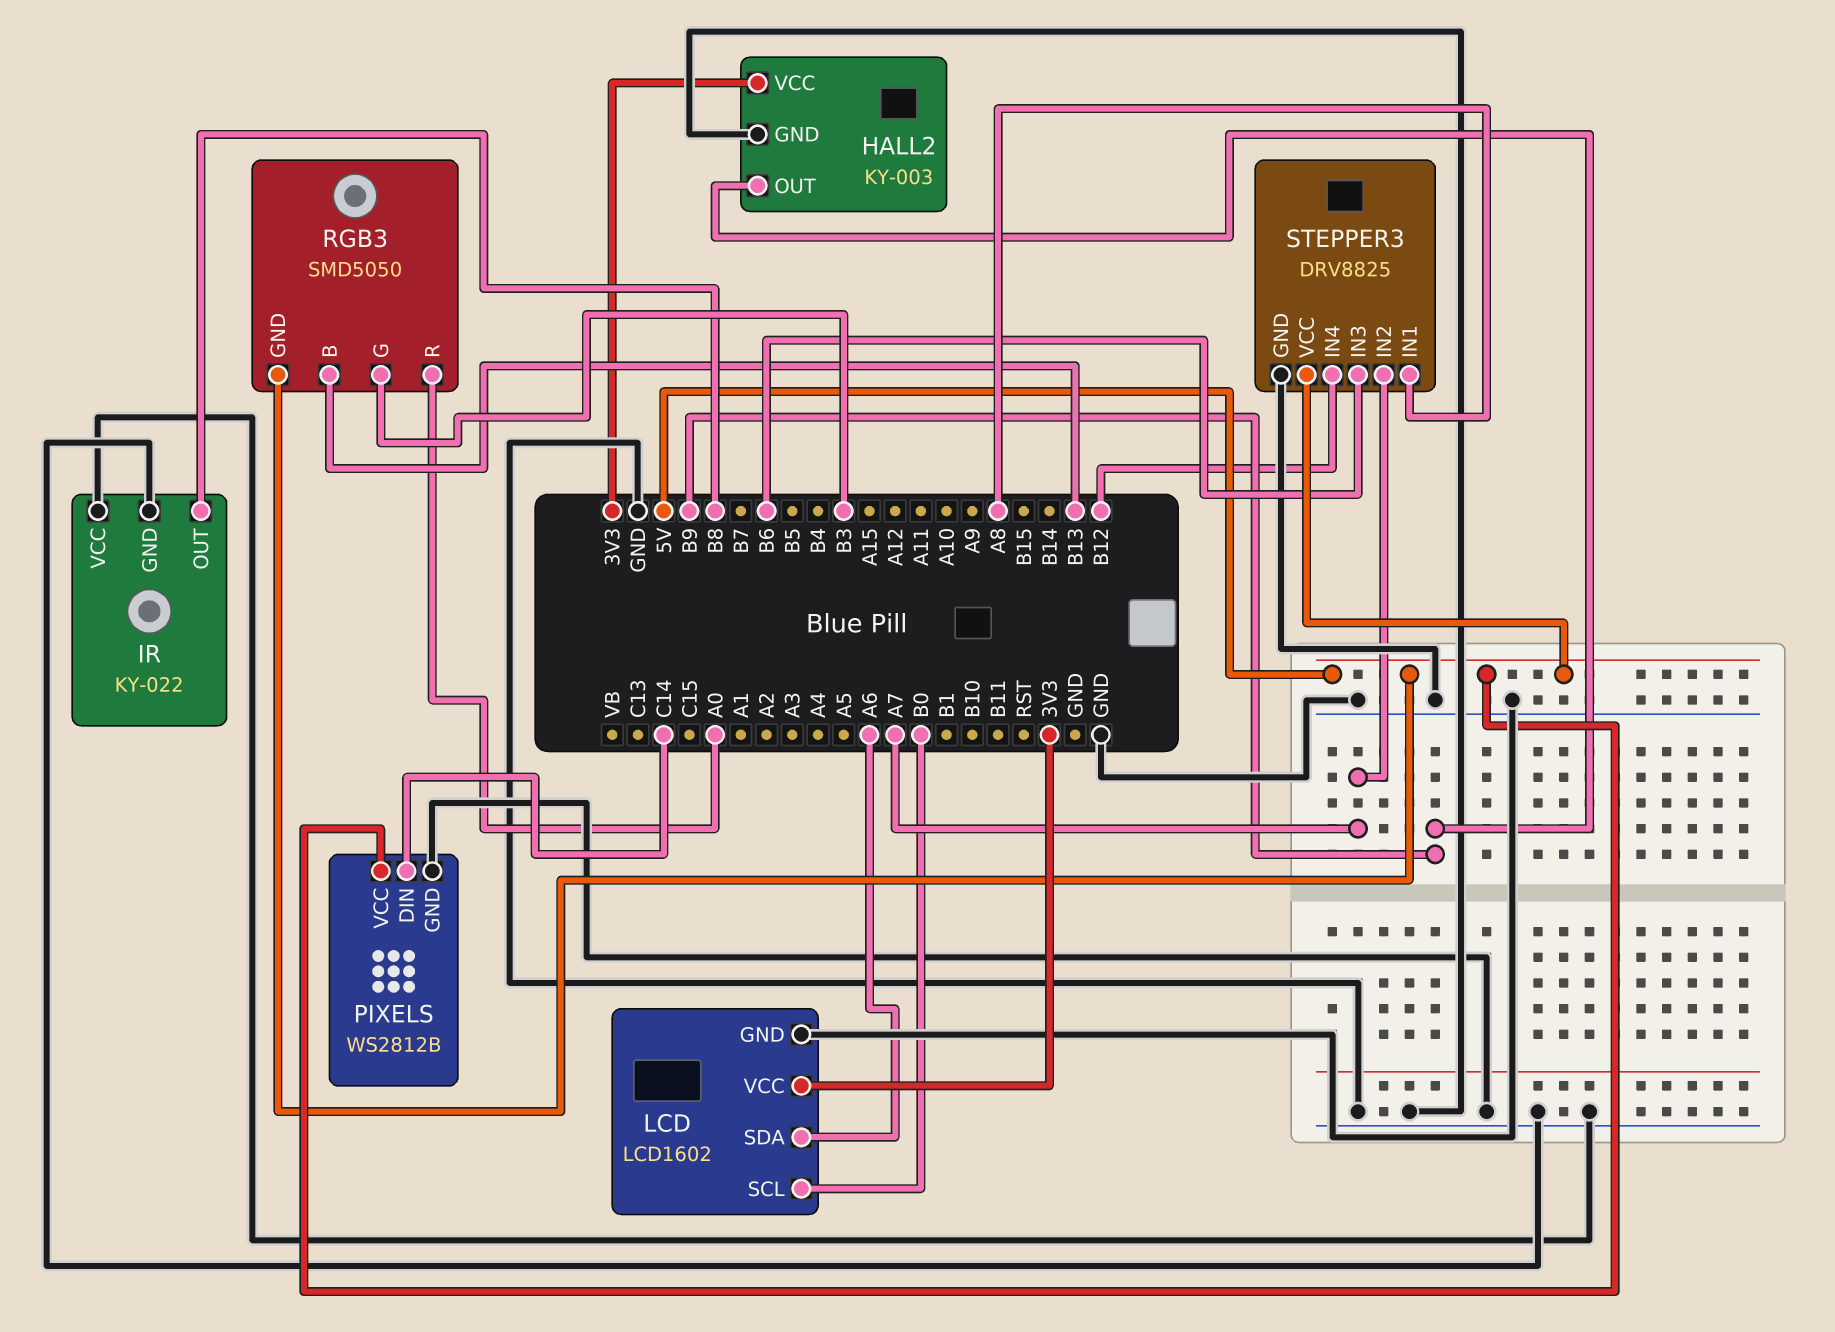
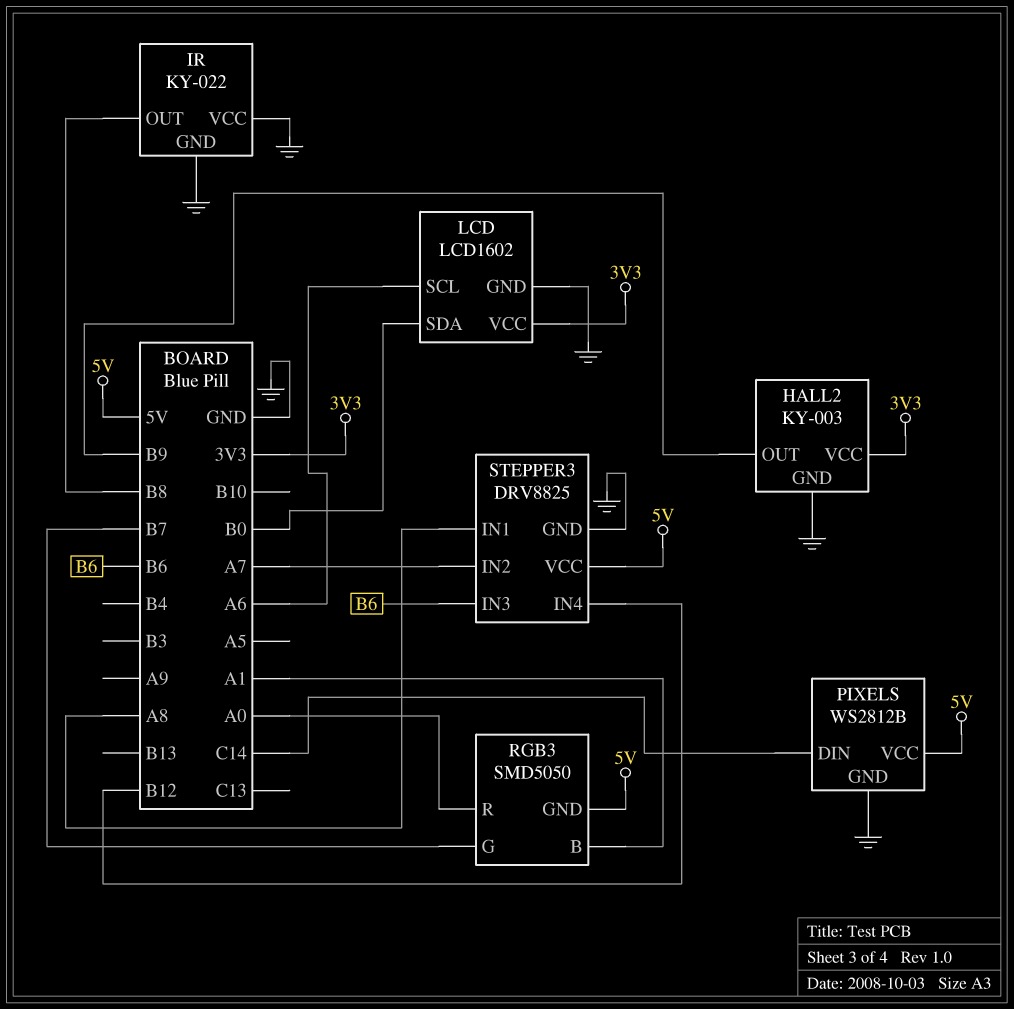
LCD pin SCL: B0 -> A6
LCD pin SDA: A6 -> B0
RGB3 pin B: B13 -> A1
RGB3 pin G: B3 -> B7

